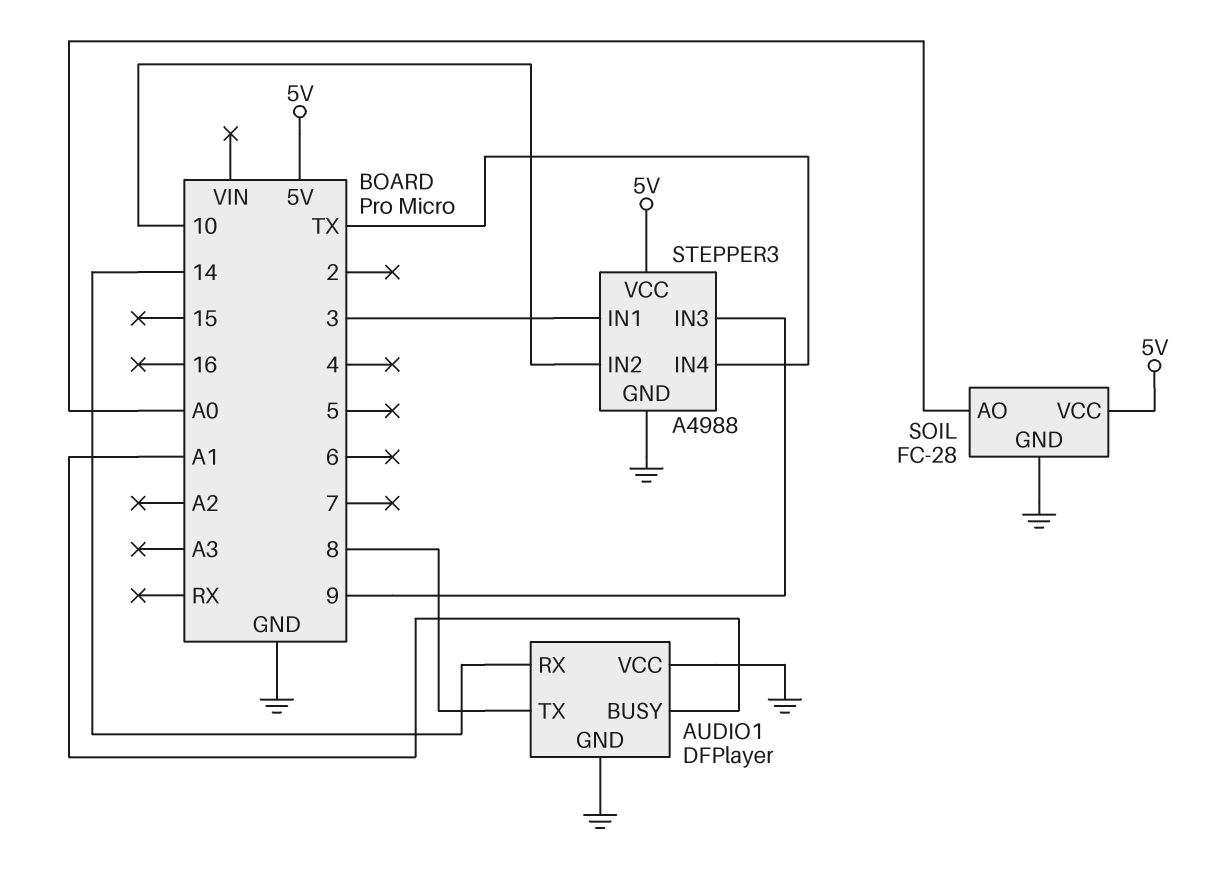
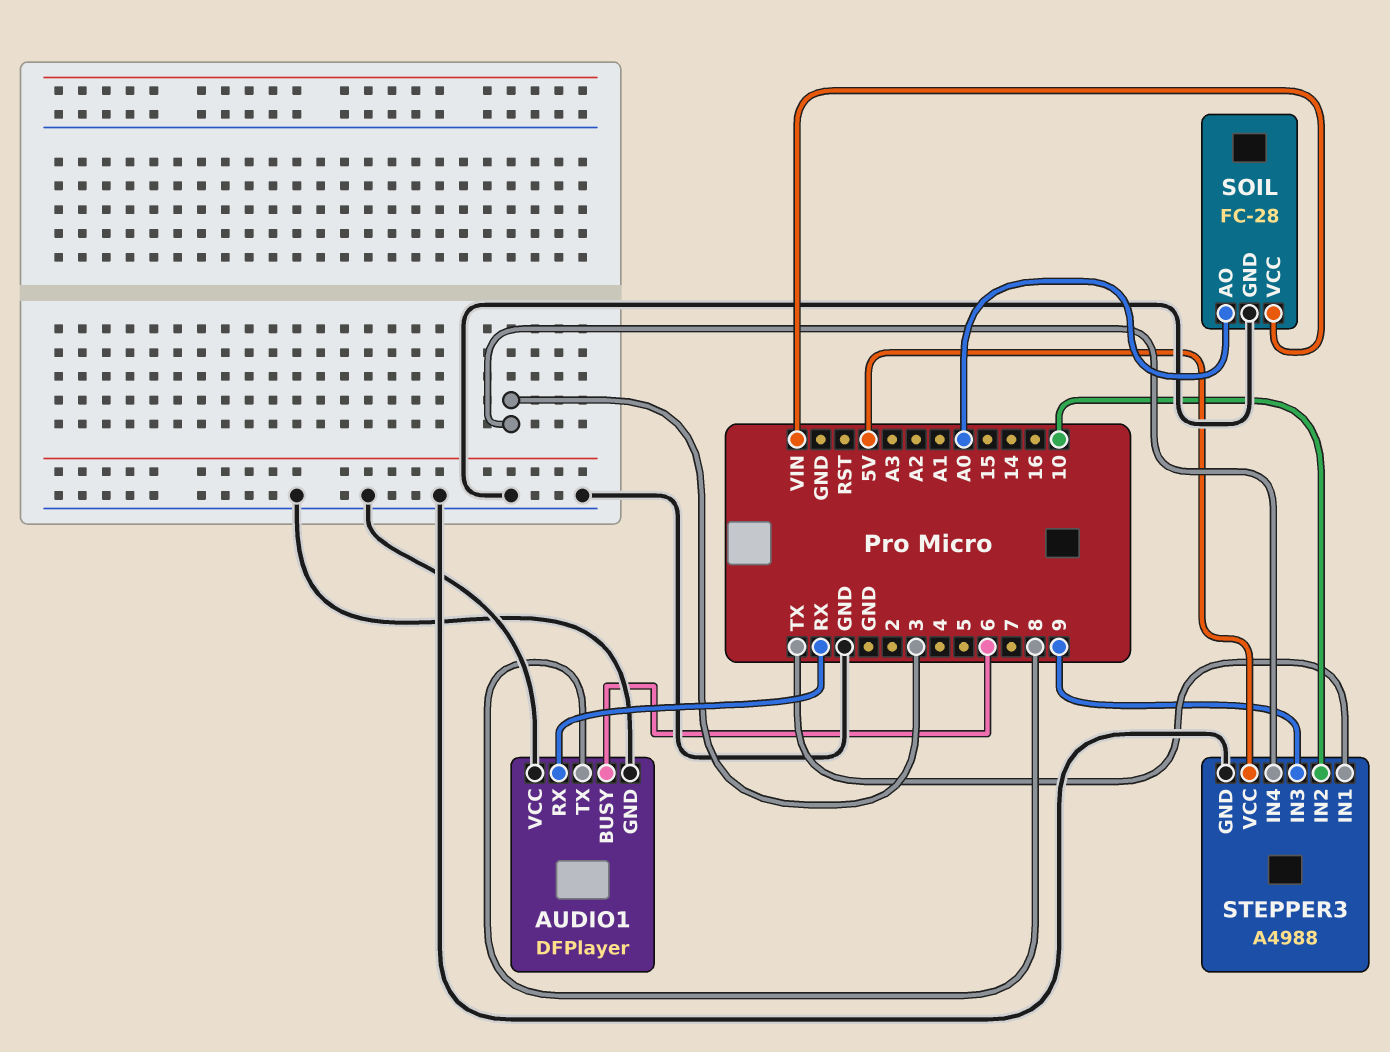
AUDIO1 pin BUSY: A1 -> 6
AUDIO1 pin RX: 14 -> RX
SOIL pin VCC: 5V -> VIN
STEPPER3 pin IN1: 3 -> TX
STEPPER3 pin IN4: TX -> 3

